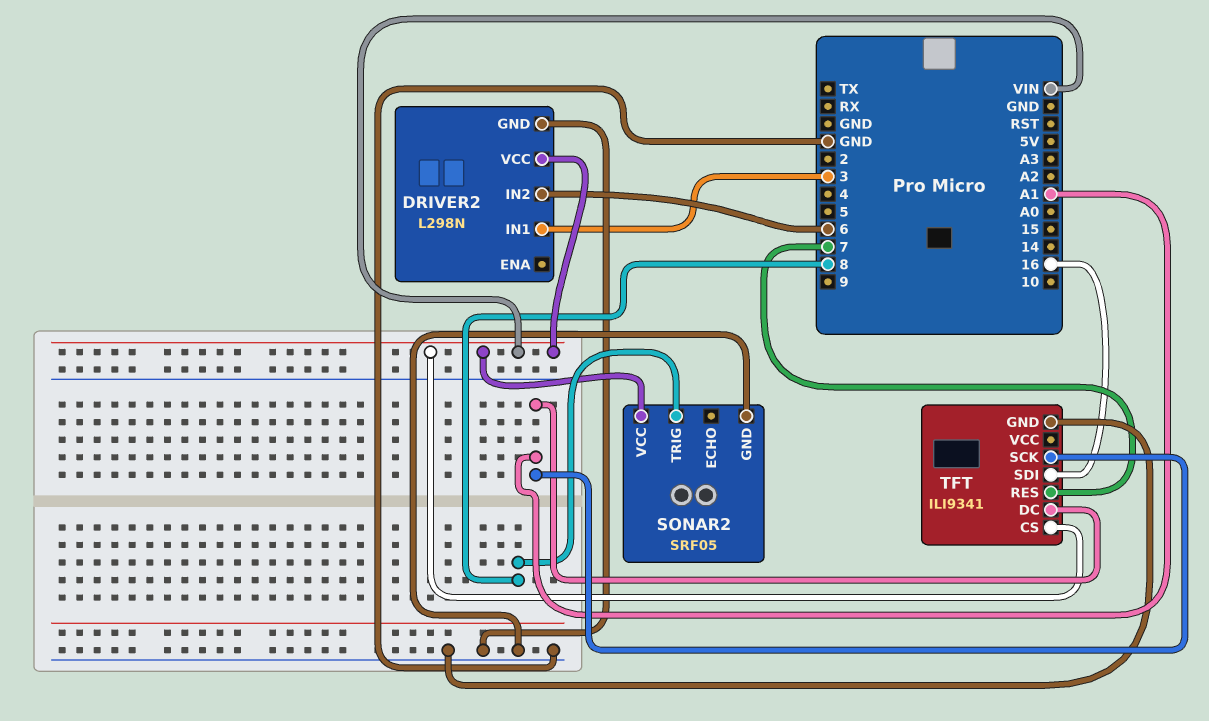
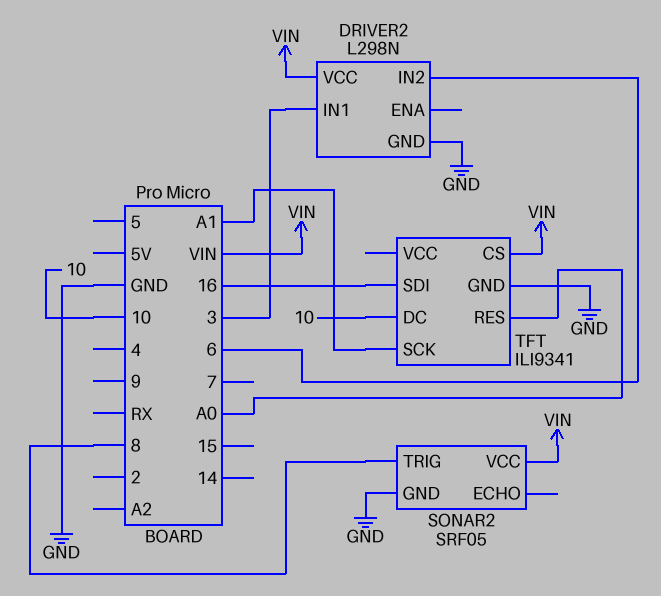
TFT pin DC: A1 -> 10
TFT pin RES: 7 -> A0

